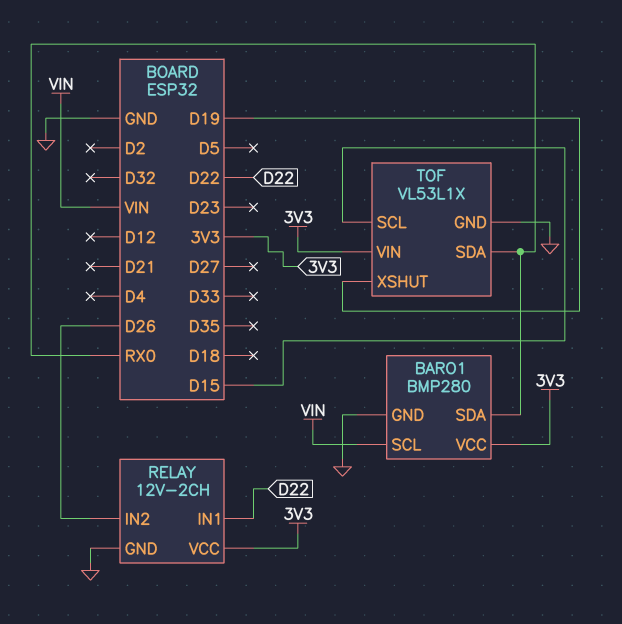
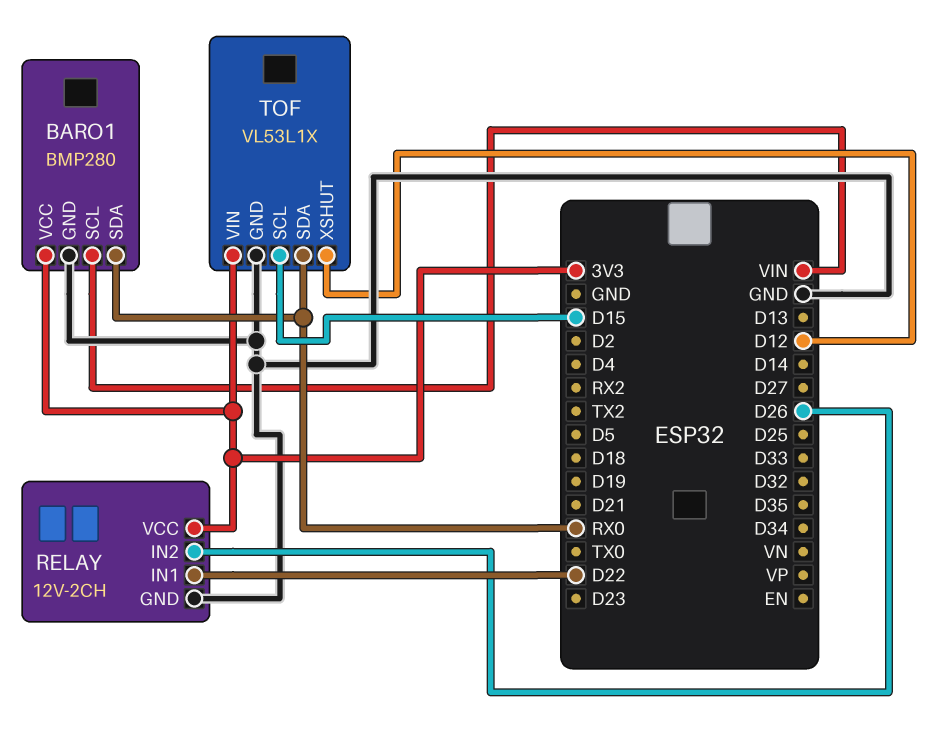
TOF pin XSHUT: D19 -> D12

